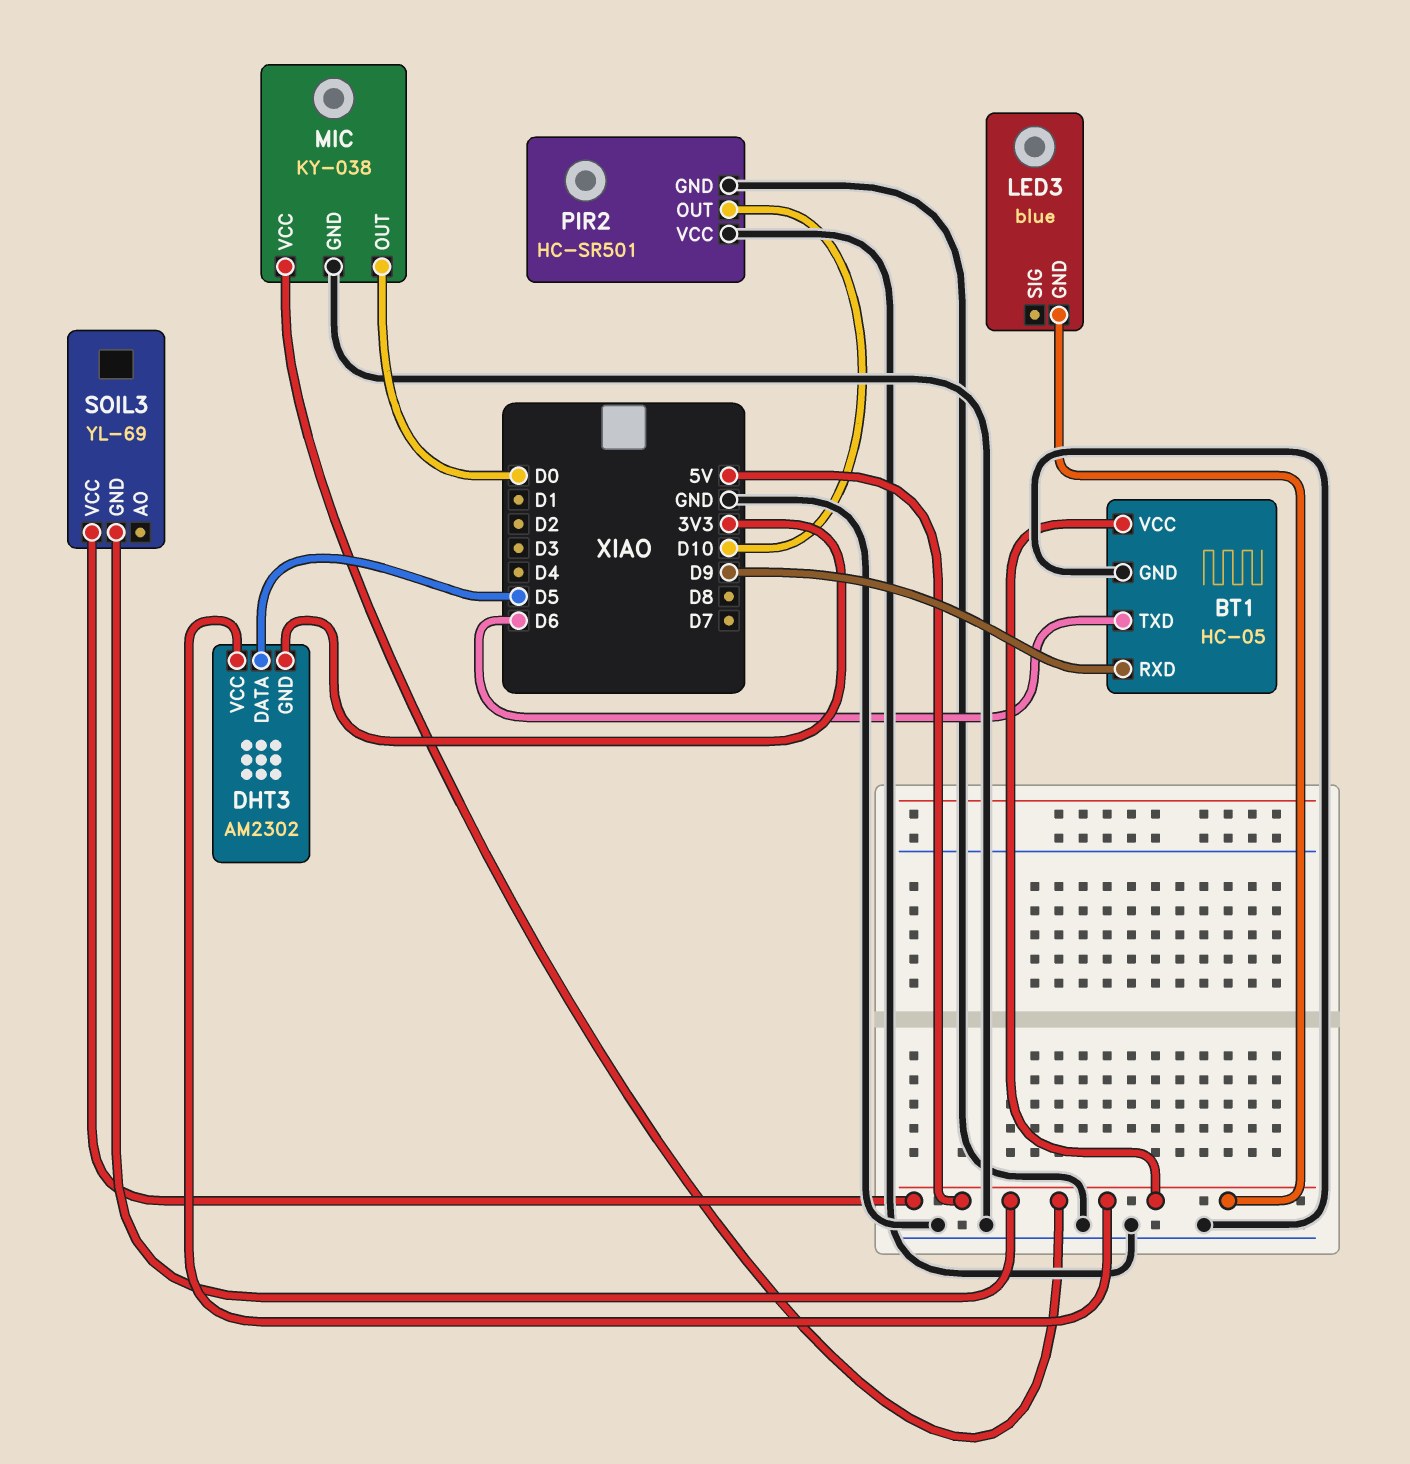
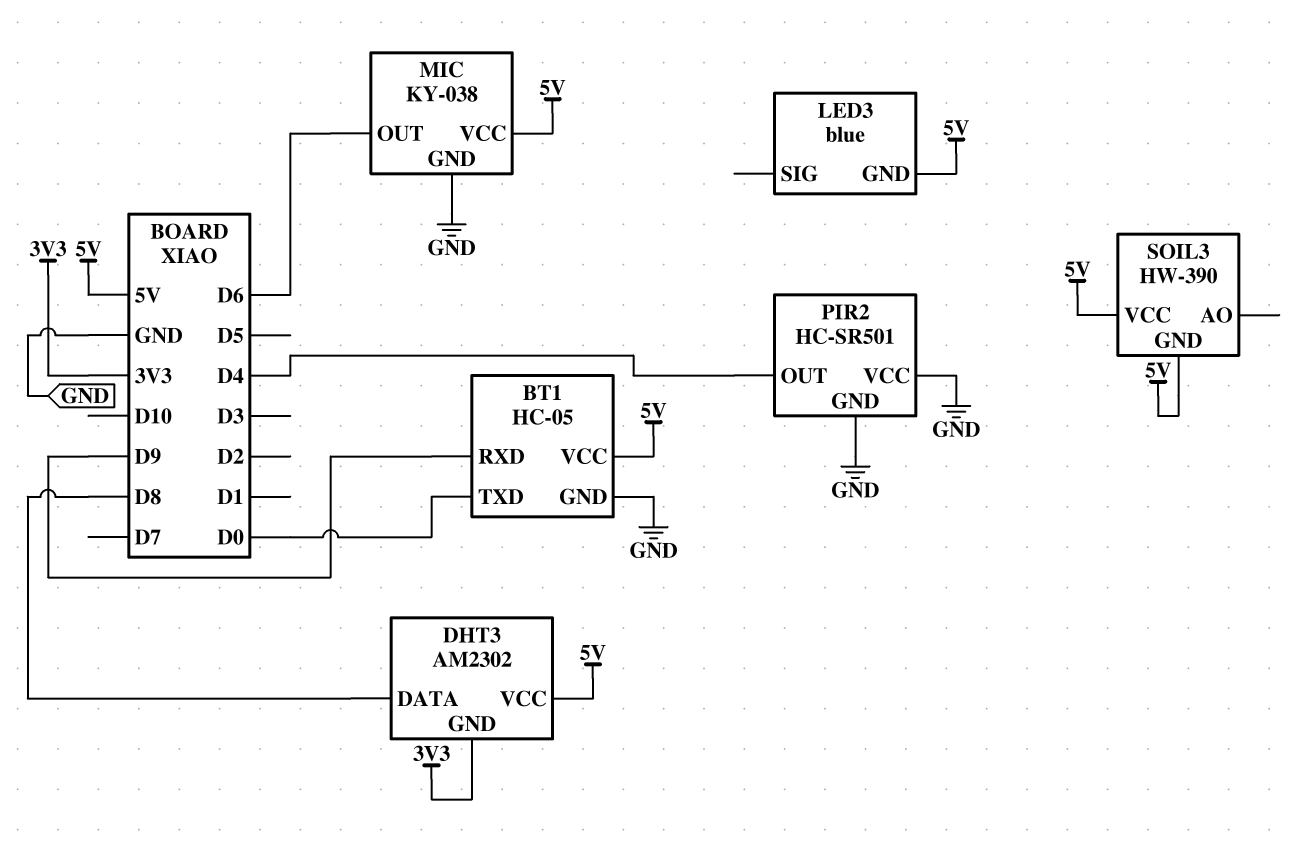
BT1 pin TXD: D6 -> D0
DHT3 pin DATA: D5 -> D8
MIC pin OUT: D0 -> D6
PIR2 pin OUT: D10 -> D4
SOIL3: YL-69 -> HW-390

